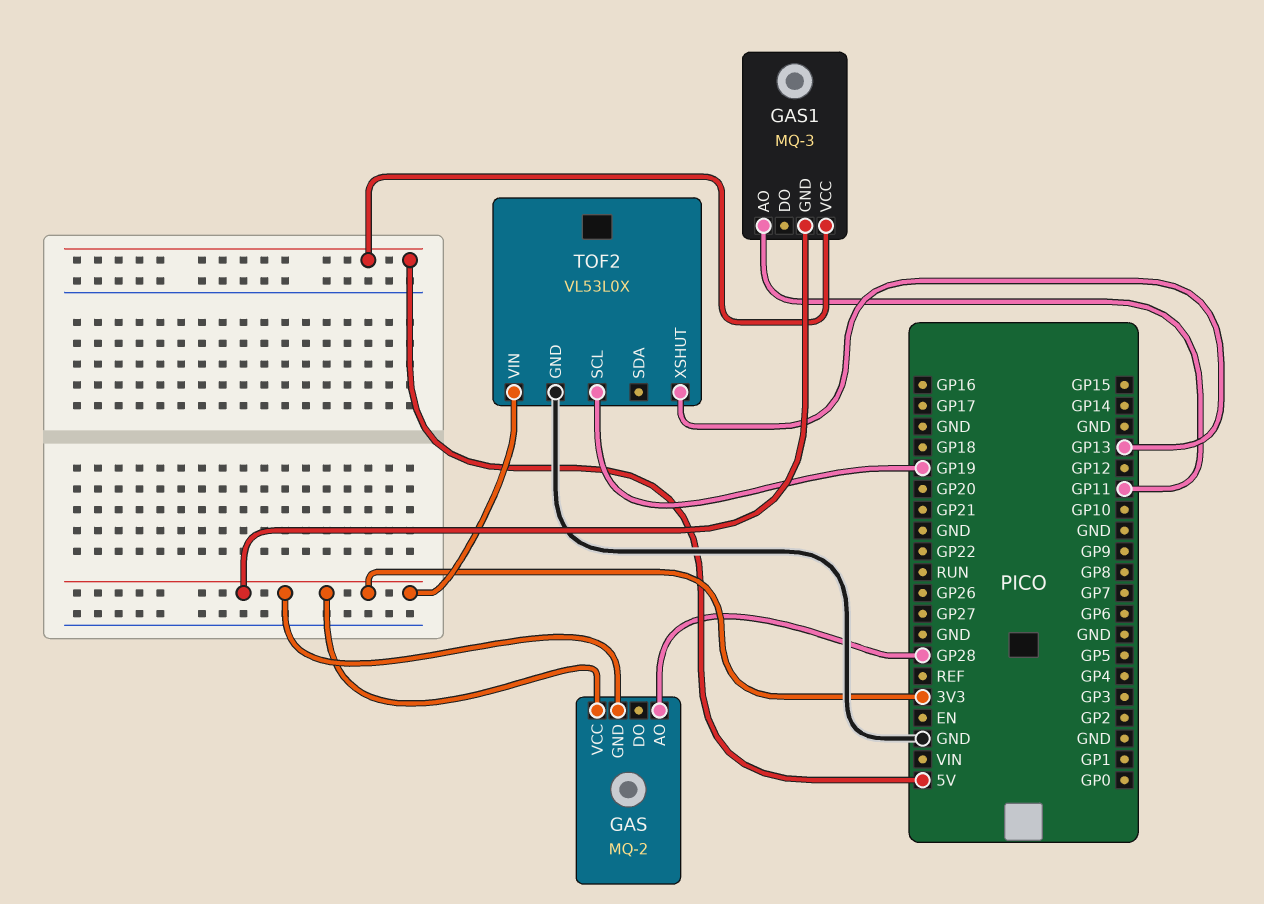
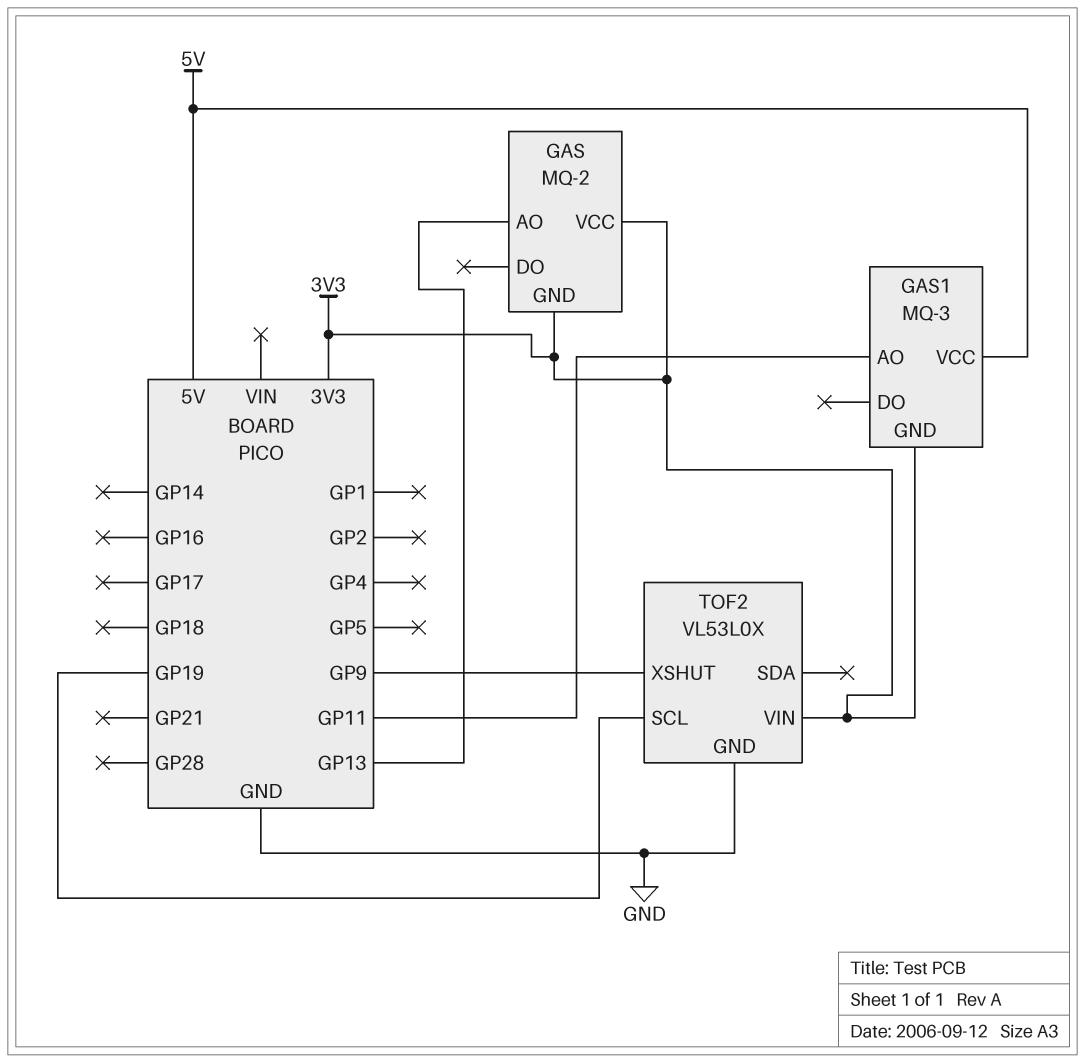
GAS pin AO: GP28 -> GP13
TOF2 pin XSHUT: GP13 -> GP9

